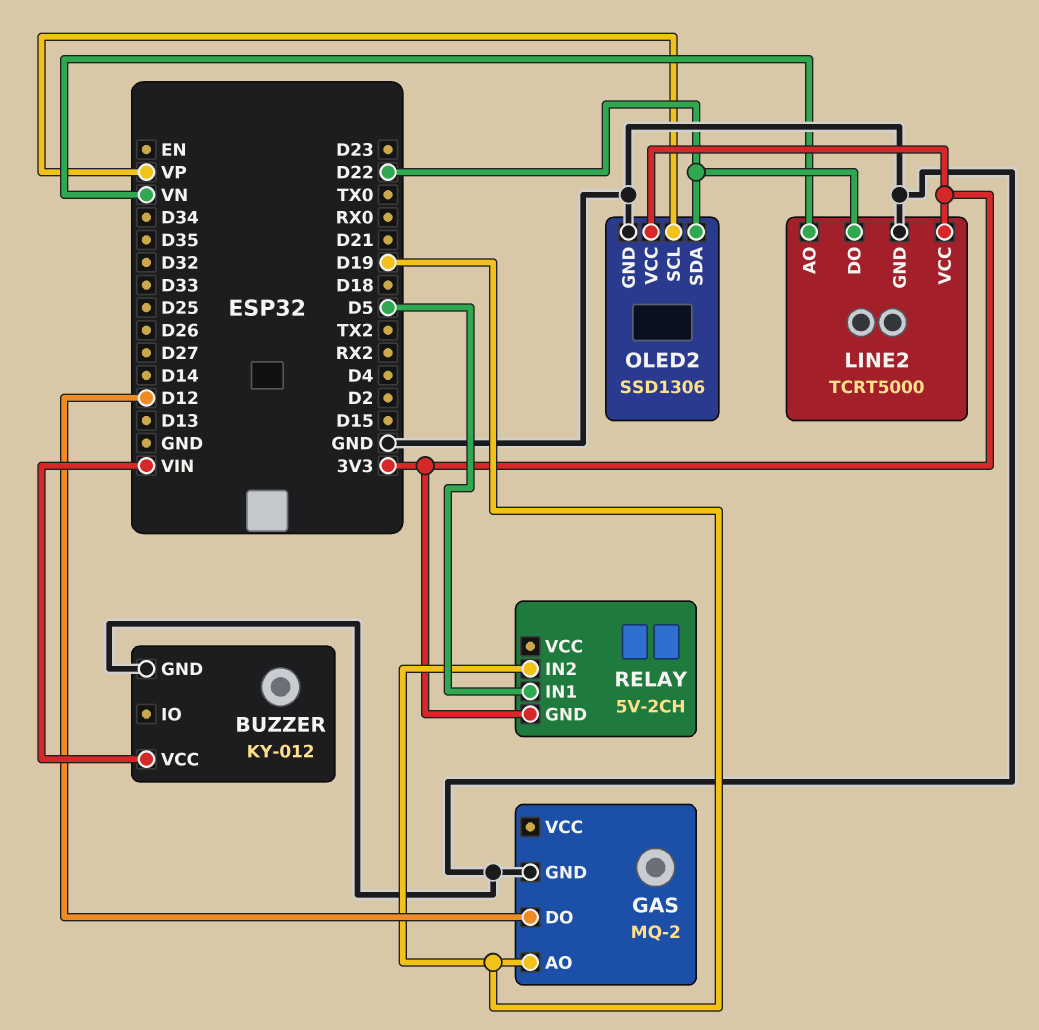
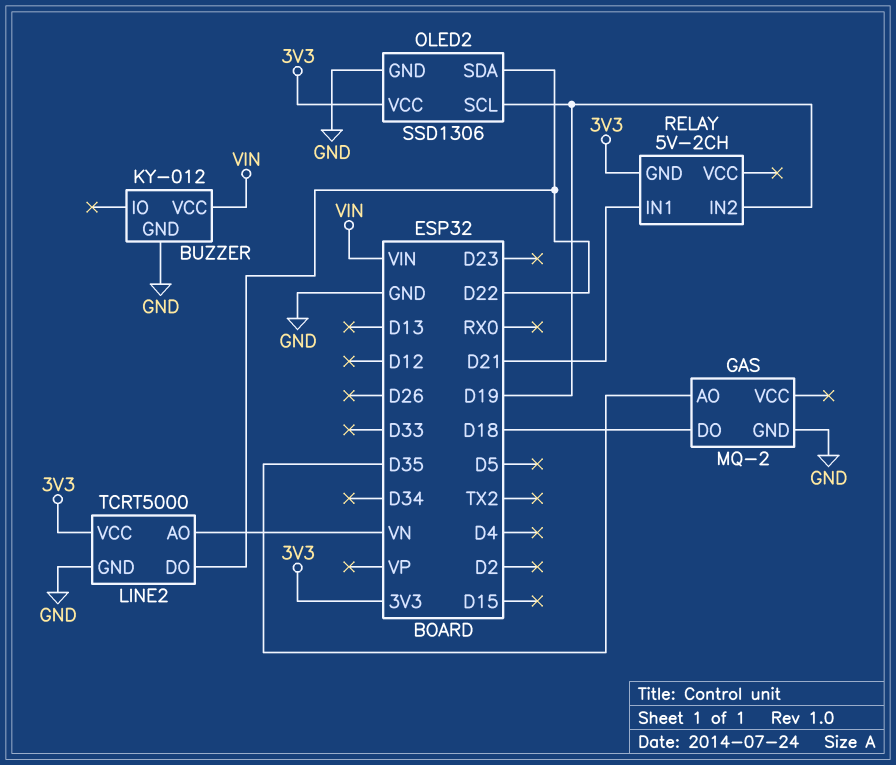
GAS pin AO: D19 -> D35
GAS pin DO: D12 -> D18
OLED2 pin SCL: VP -> D19
RELAY pin IN1: D5 -> D21

